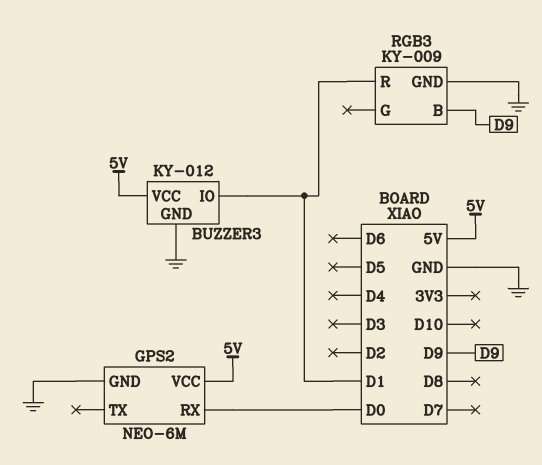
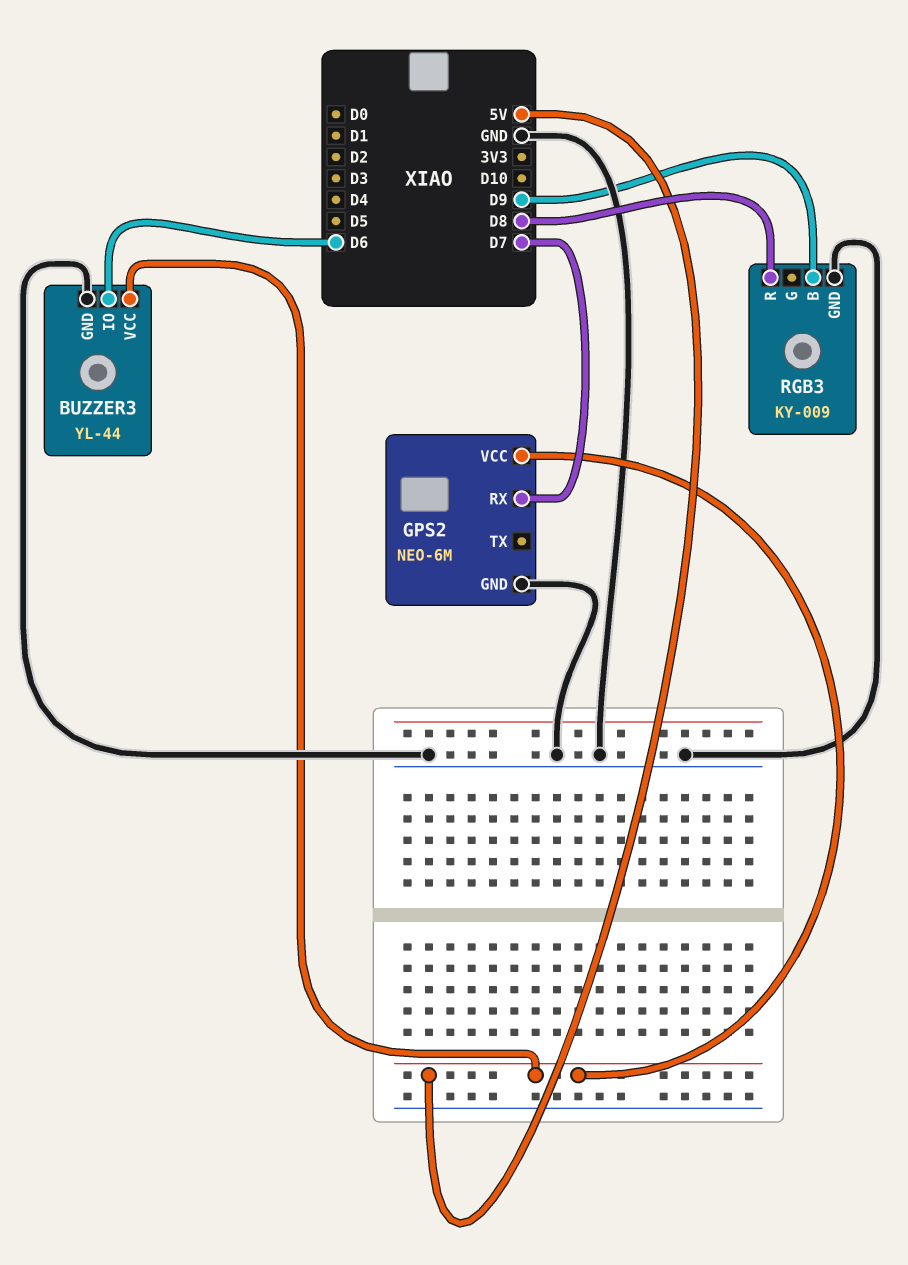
BUZZER3: KY-012 -> YL-44
BUZZER3 pin IO: D1 -> D6
GPS2 pin RX: D0 -> D7
RGB3 pin R: D1 -> D8

